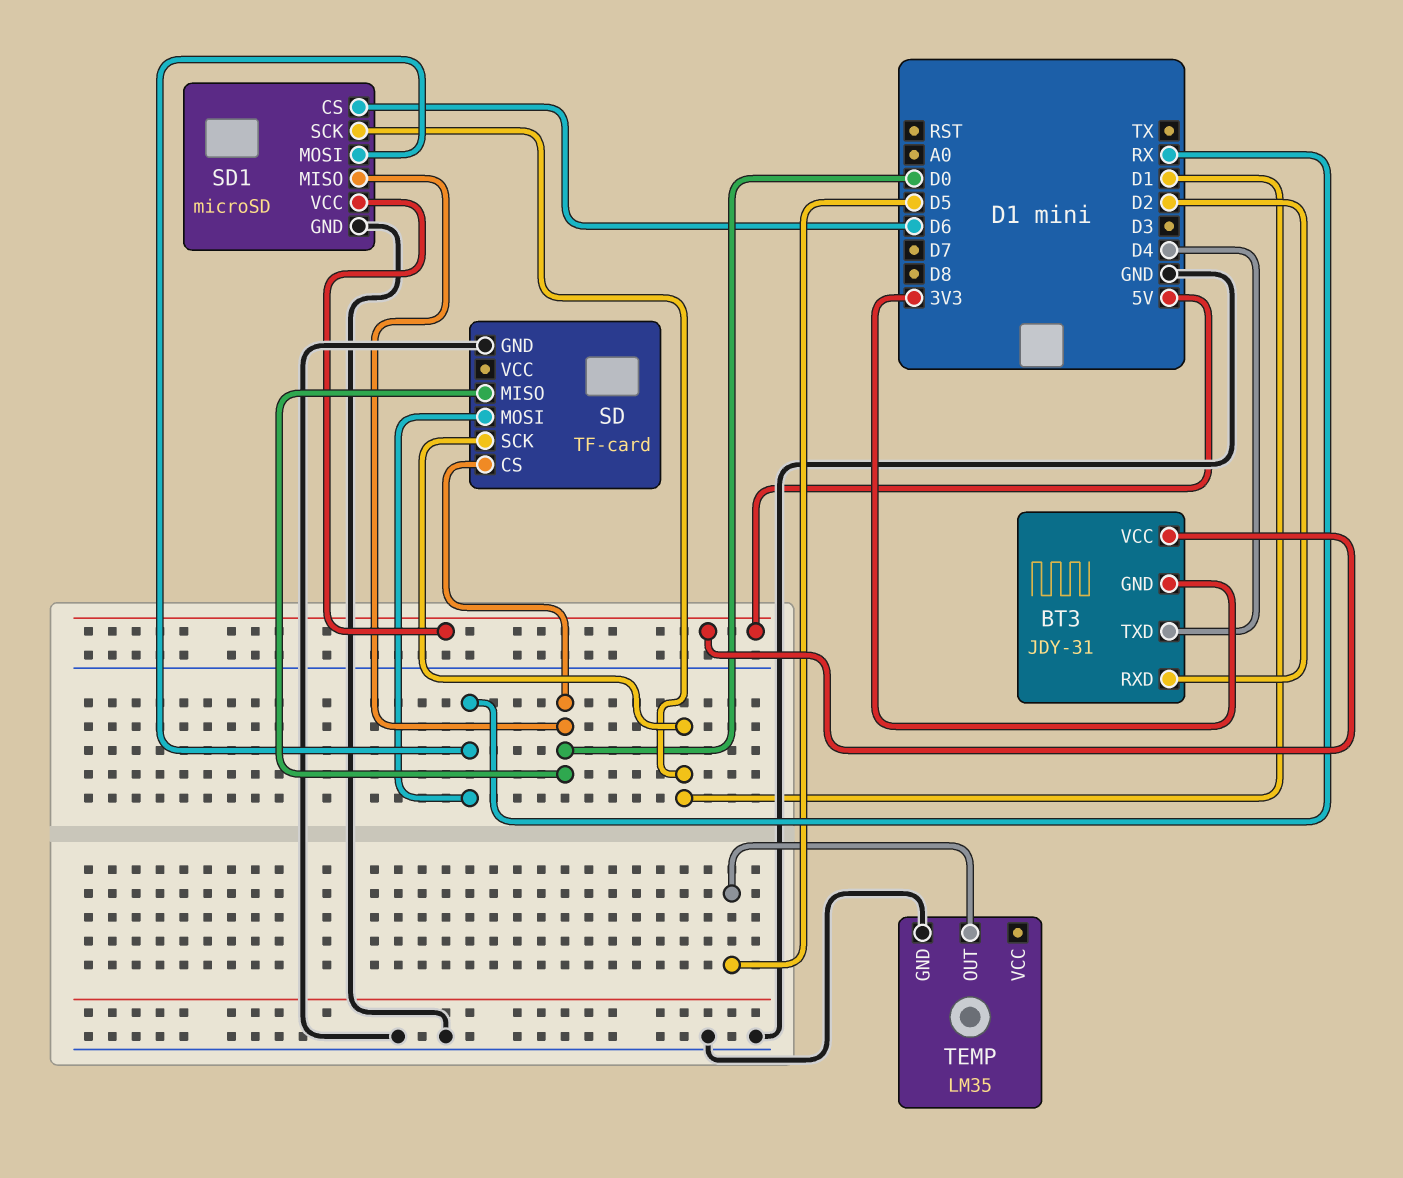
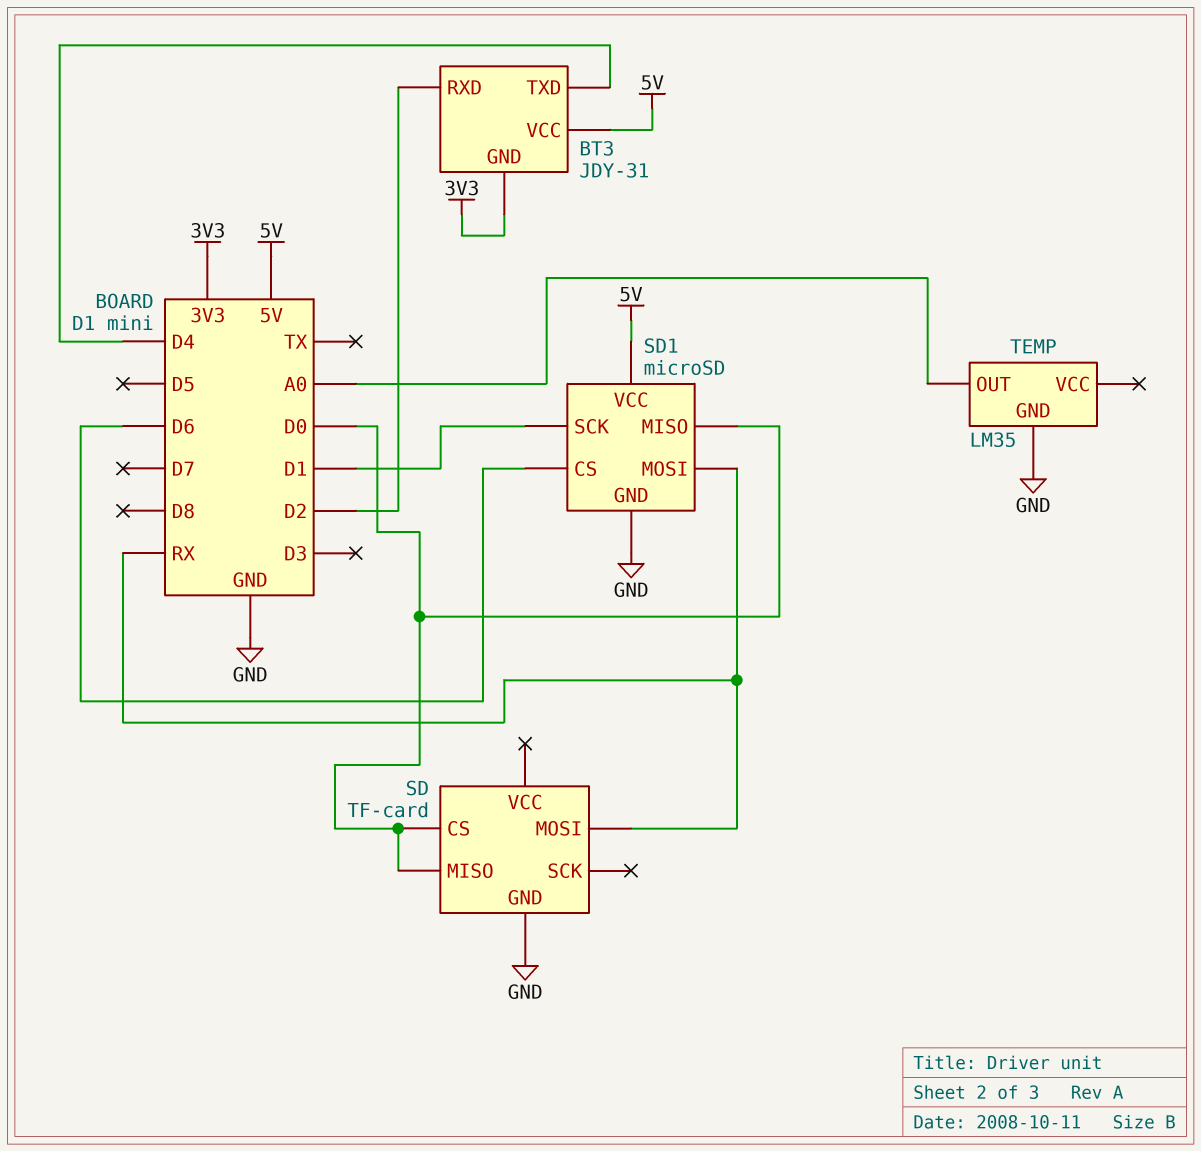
SD pin SCK: D1 -> none
TEMP pin OUT: D5 -> A0

